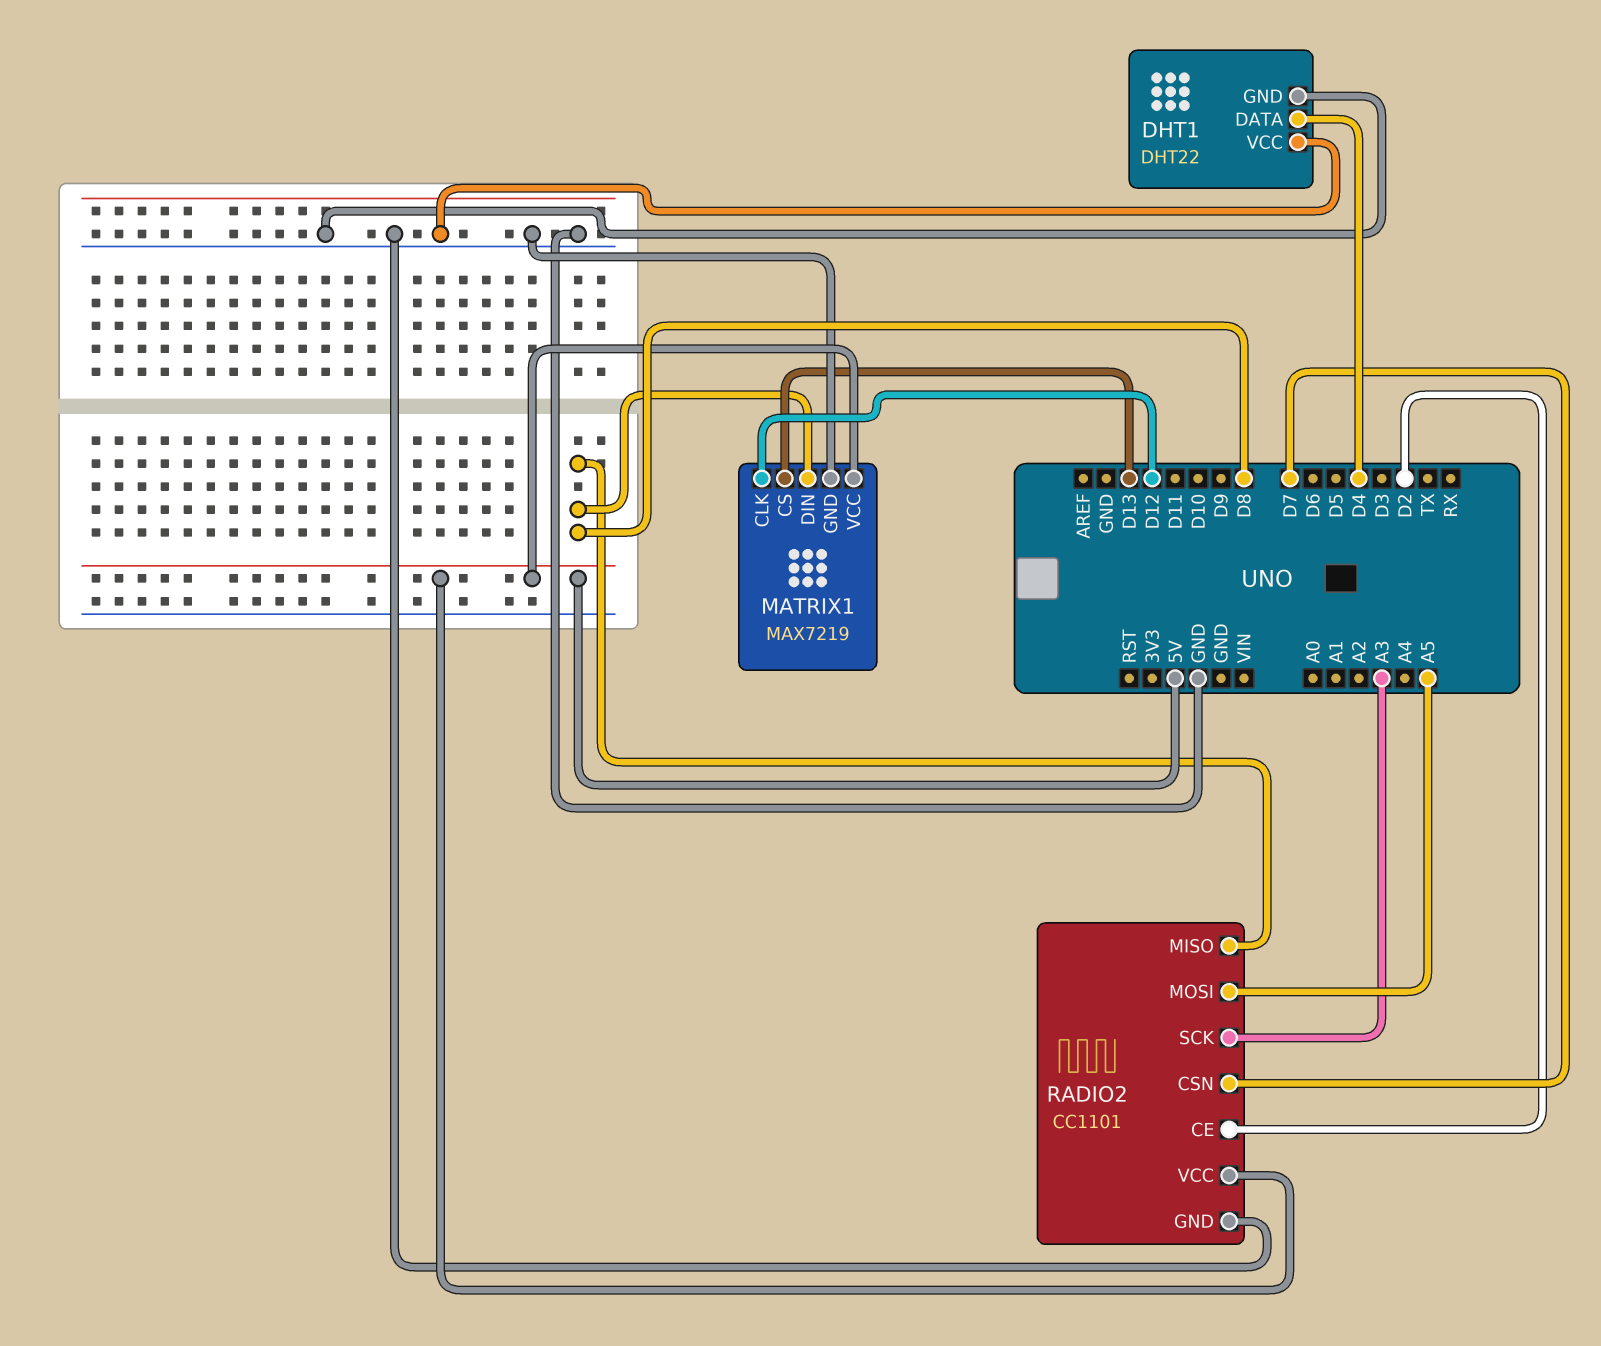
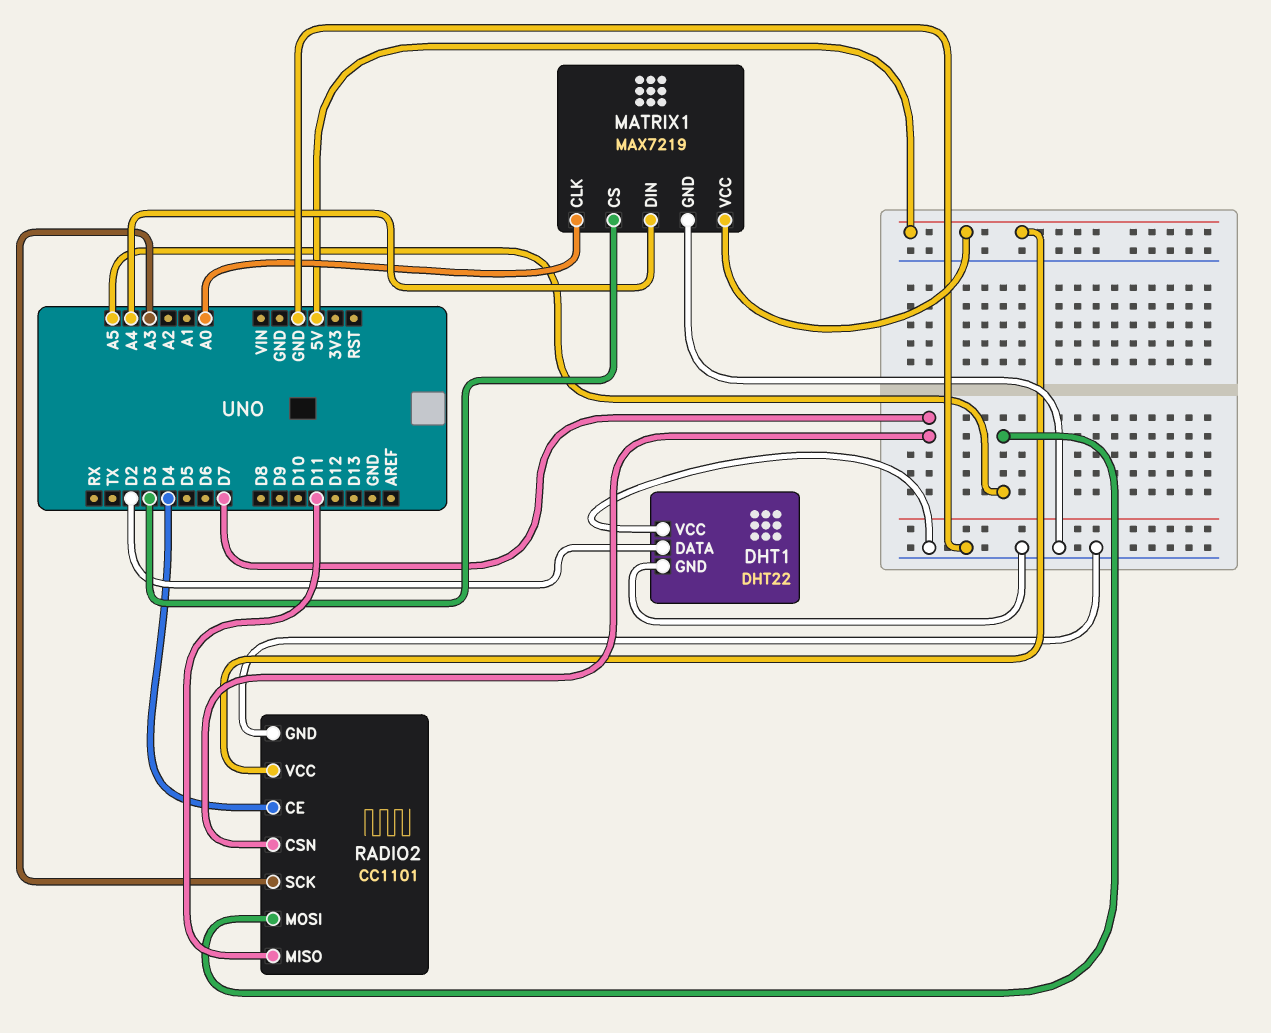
DHT1 pin DATA: D4 -> D2
MATRIX1 pin CLK: D12 -> A0
MATRIX1 pin CS: D13 -> D3
MATRIX1 pin DIN: D8 -> A4
RADIO2 pin CE: D2 -> D4
RADIO2 pin MISO: D8 -> D11

